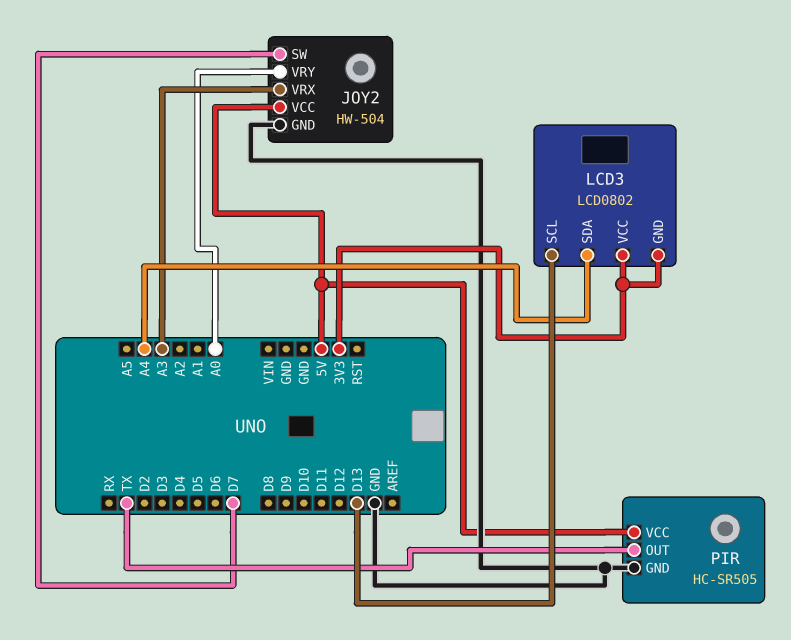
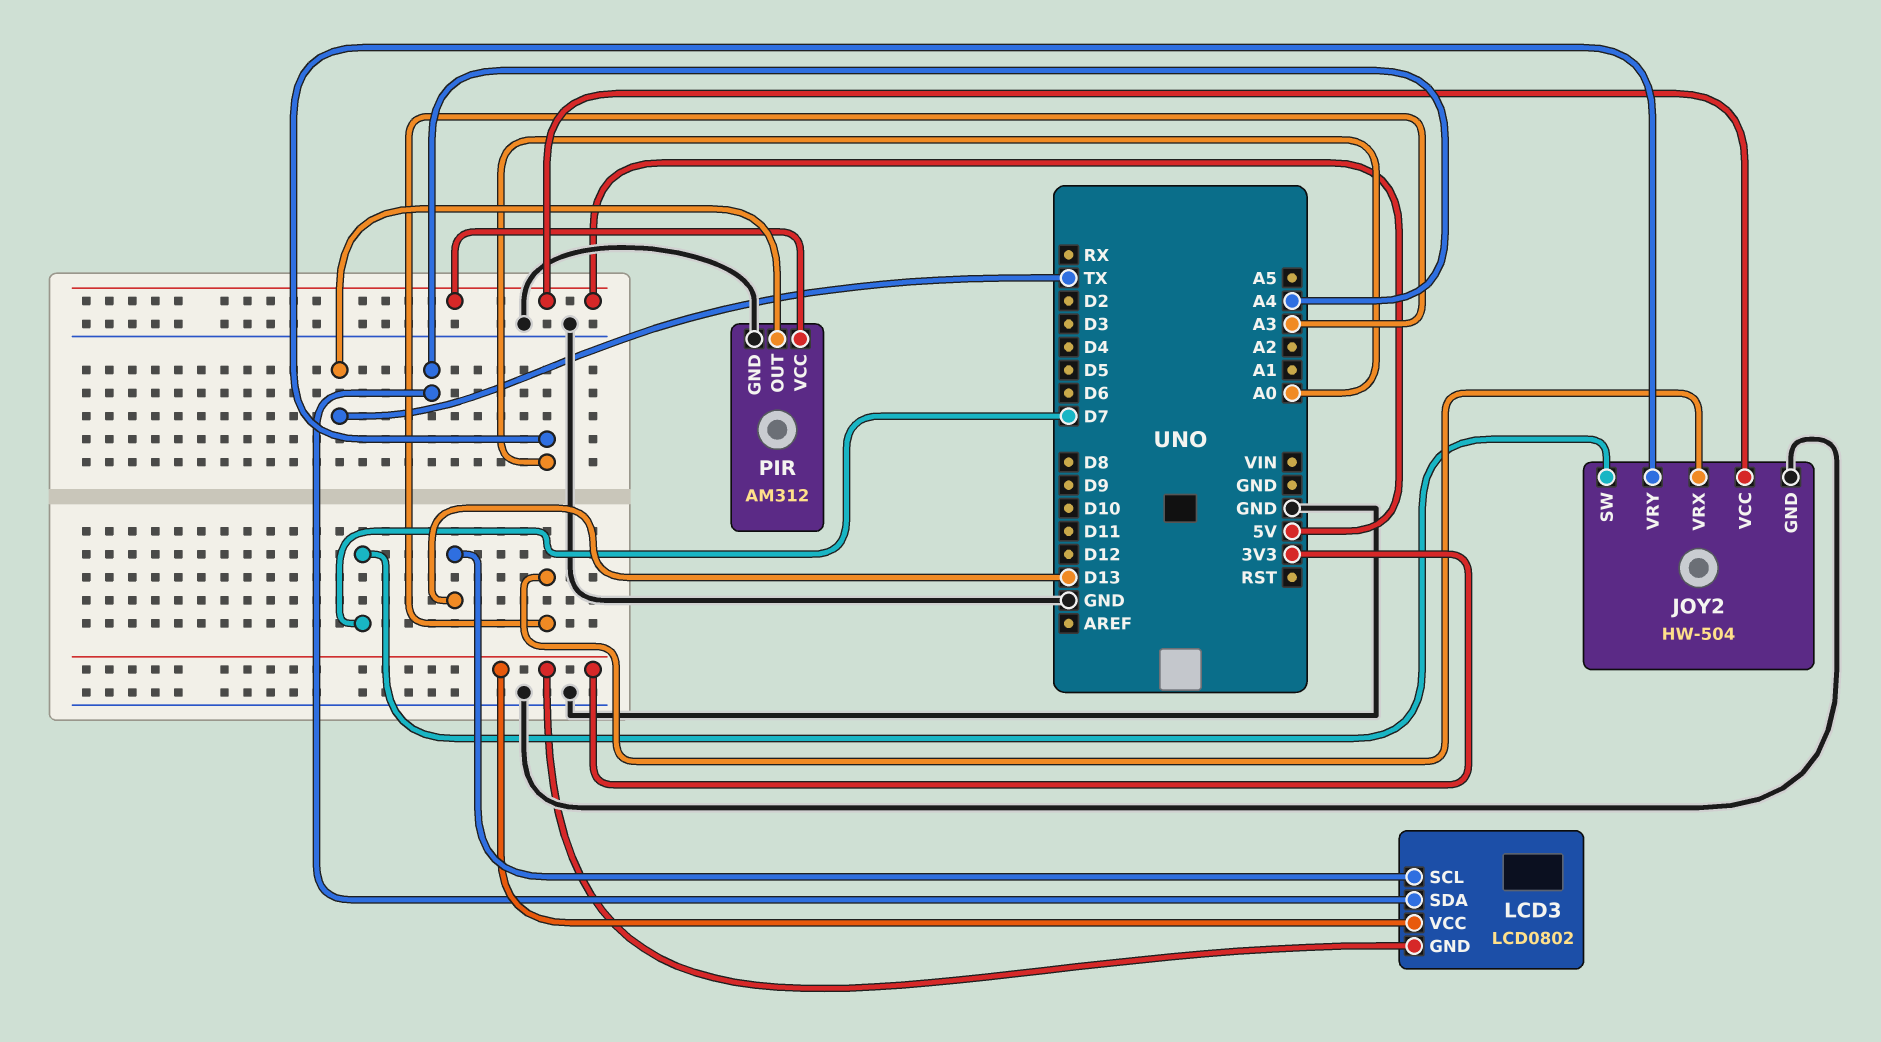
PIR: HC-SR505 -> AM312

